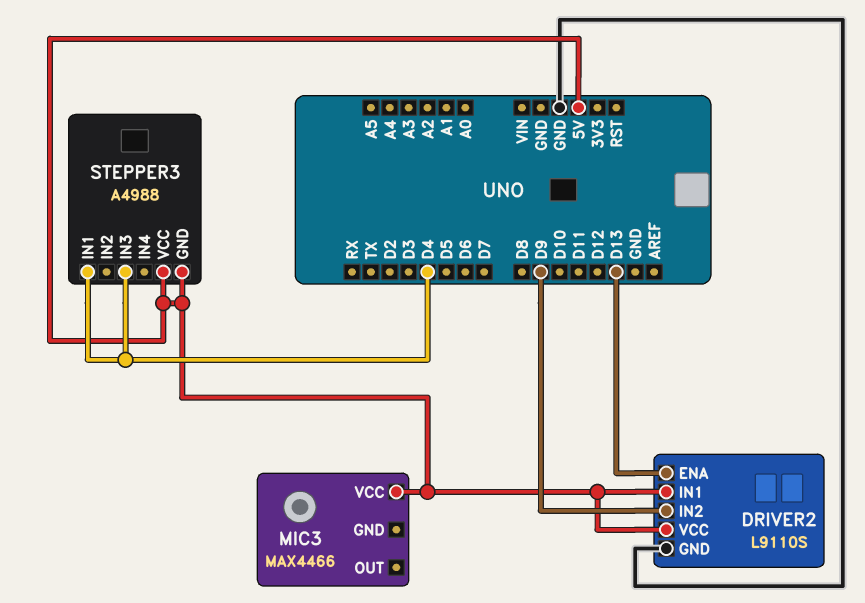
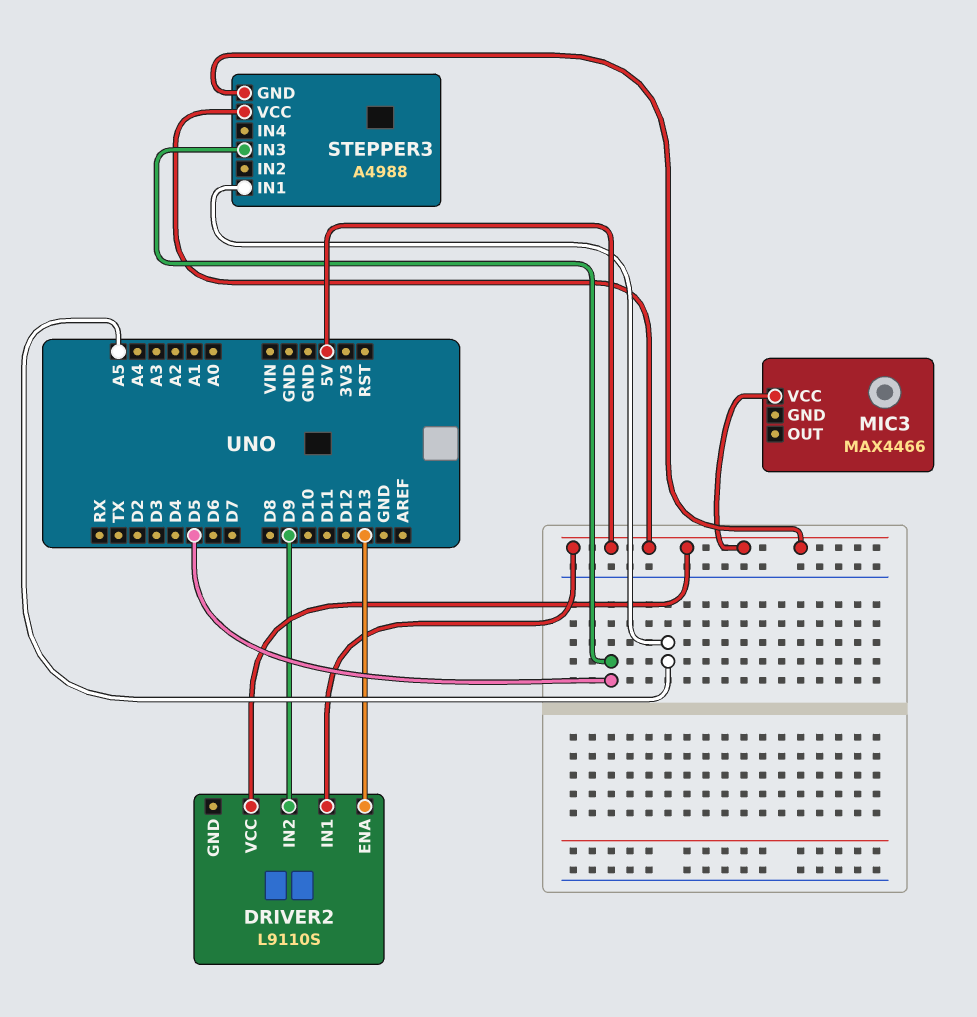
DRIVER2 pin GND: GND -> none
STEPPER3 pin IN1: D4 -> A5
STEPPER3 pin IN3: D4 -> D5

